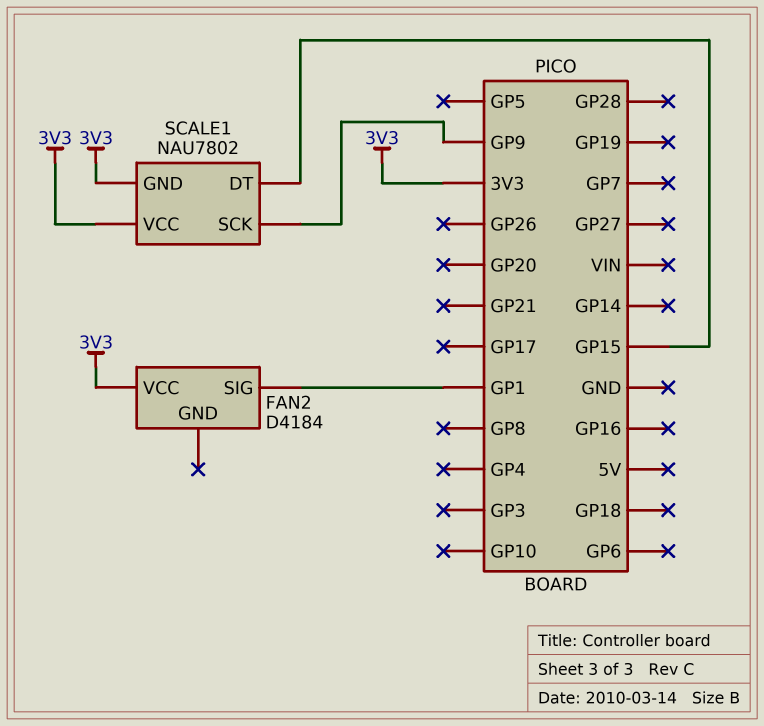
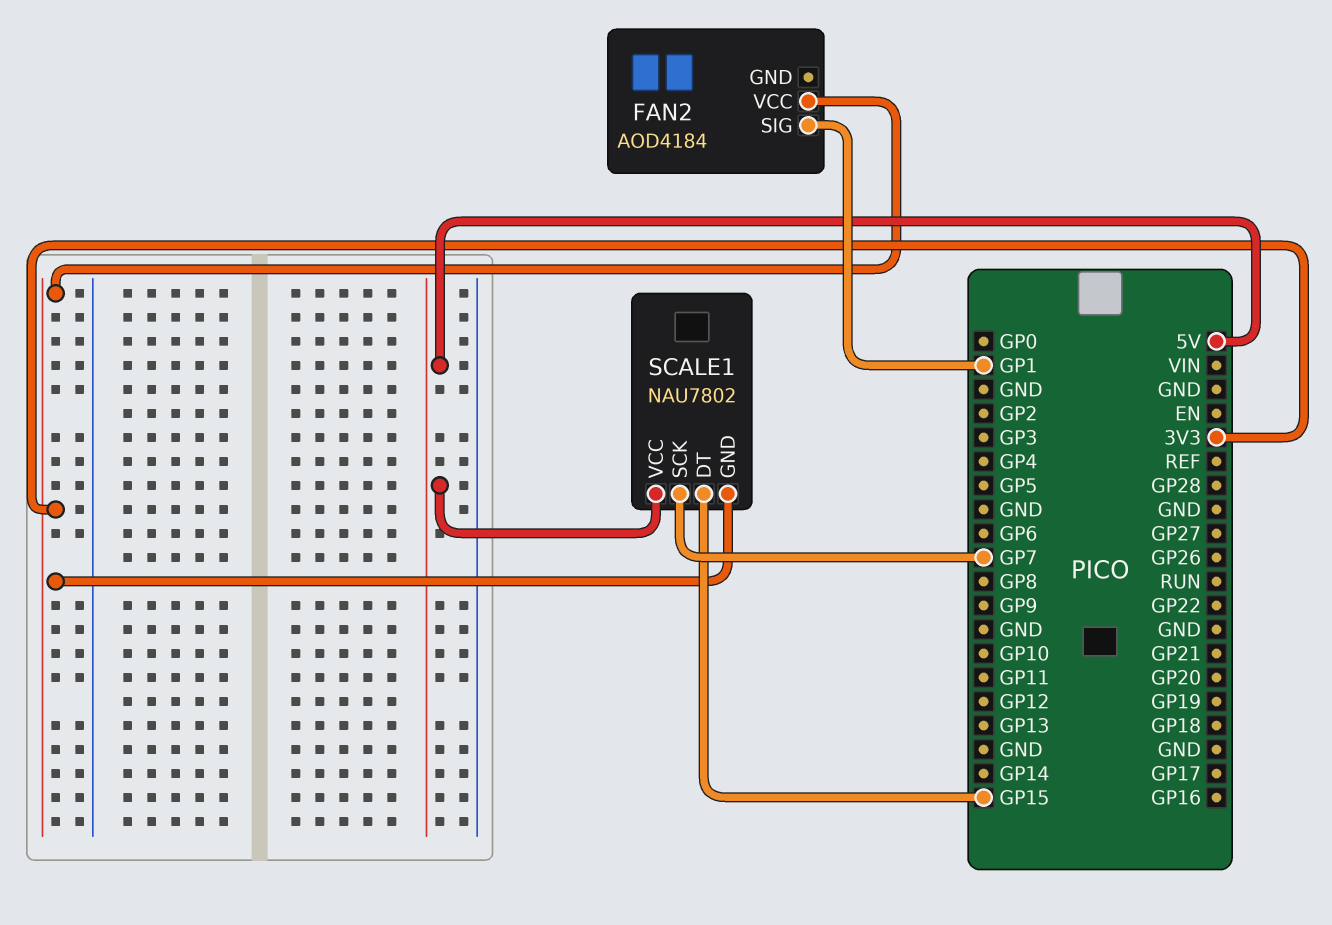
FAN2: D4184 -> AOD4184
SCALE1 pin SCK: GP9 -> GP7
SCALE1 pin VCC: 3V3 -> 5V

